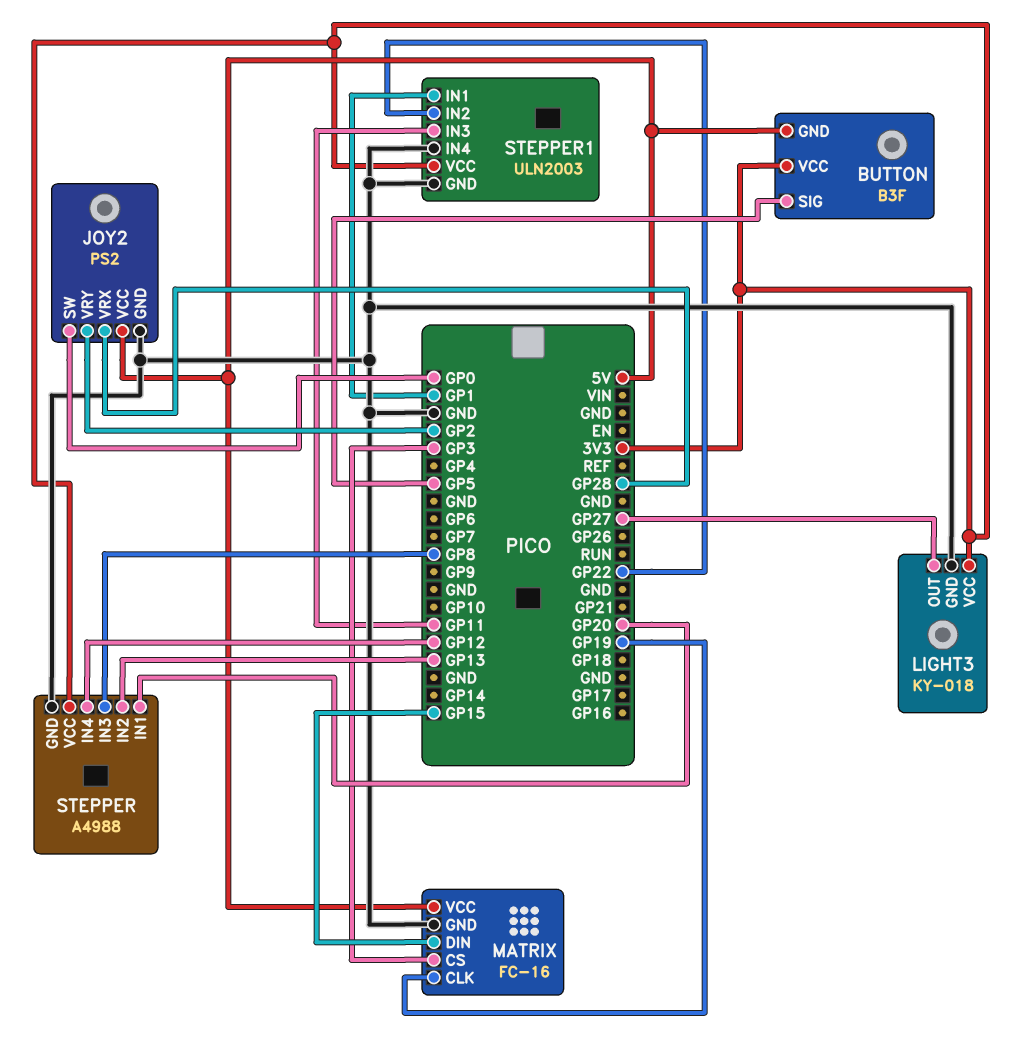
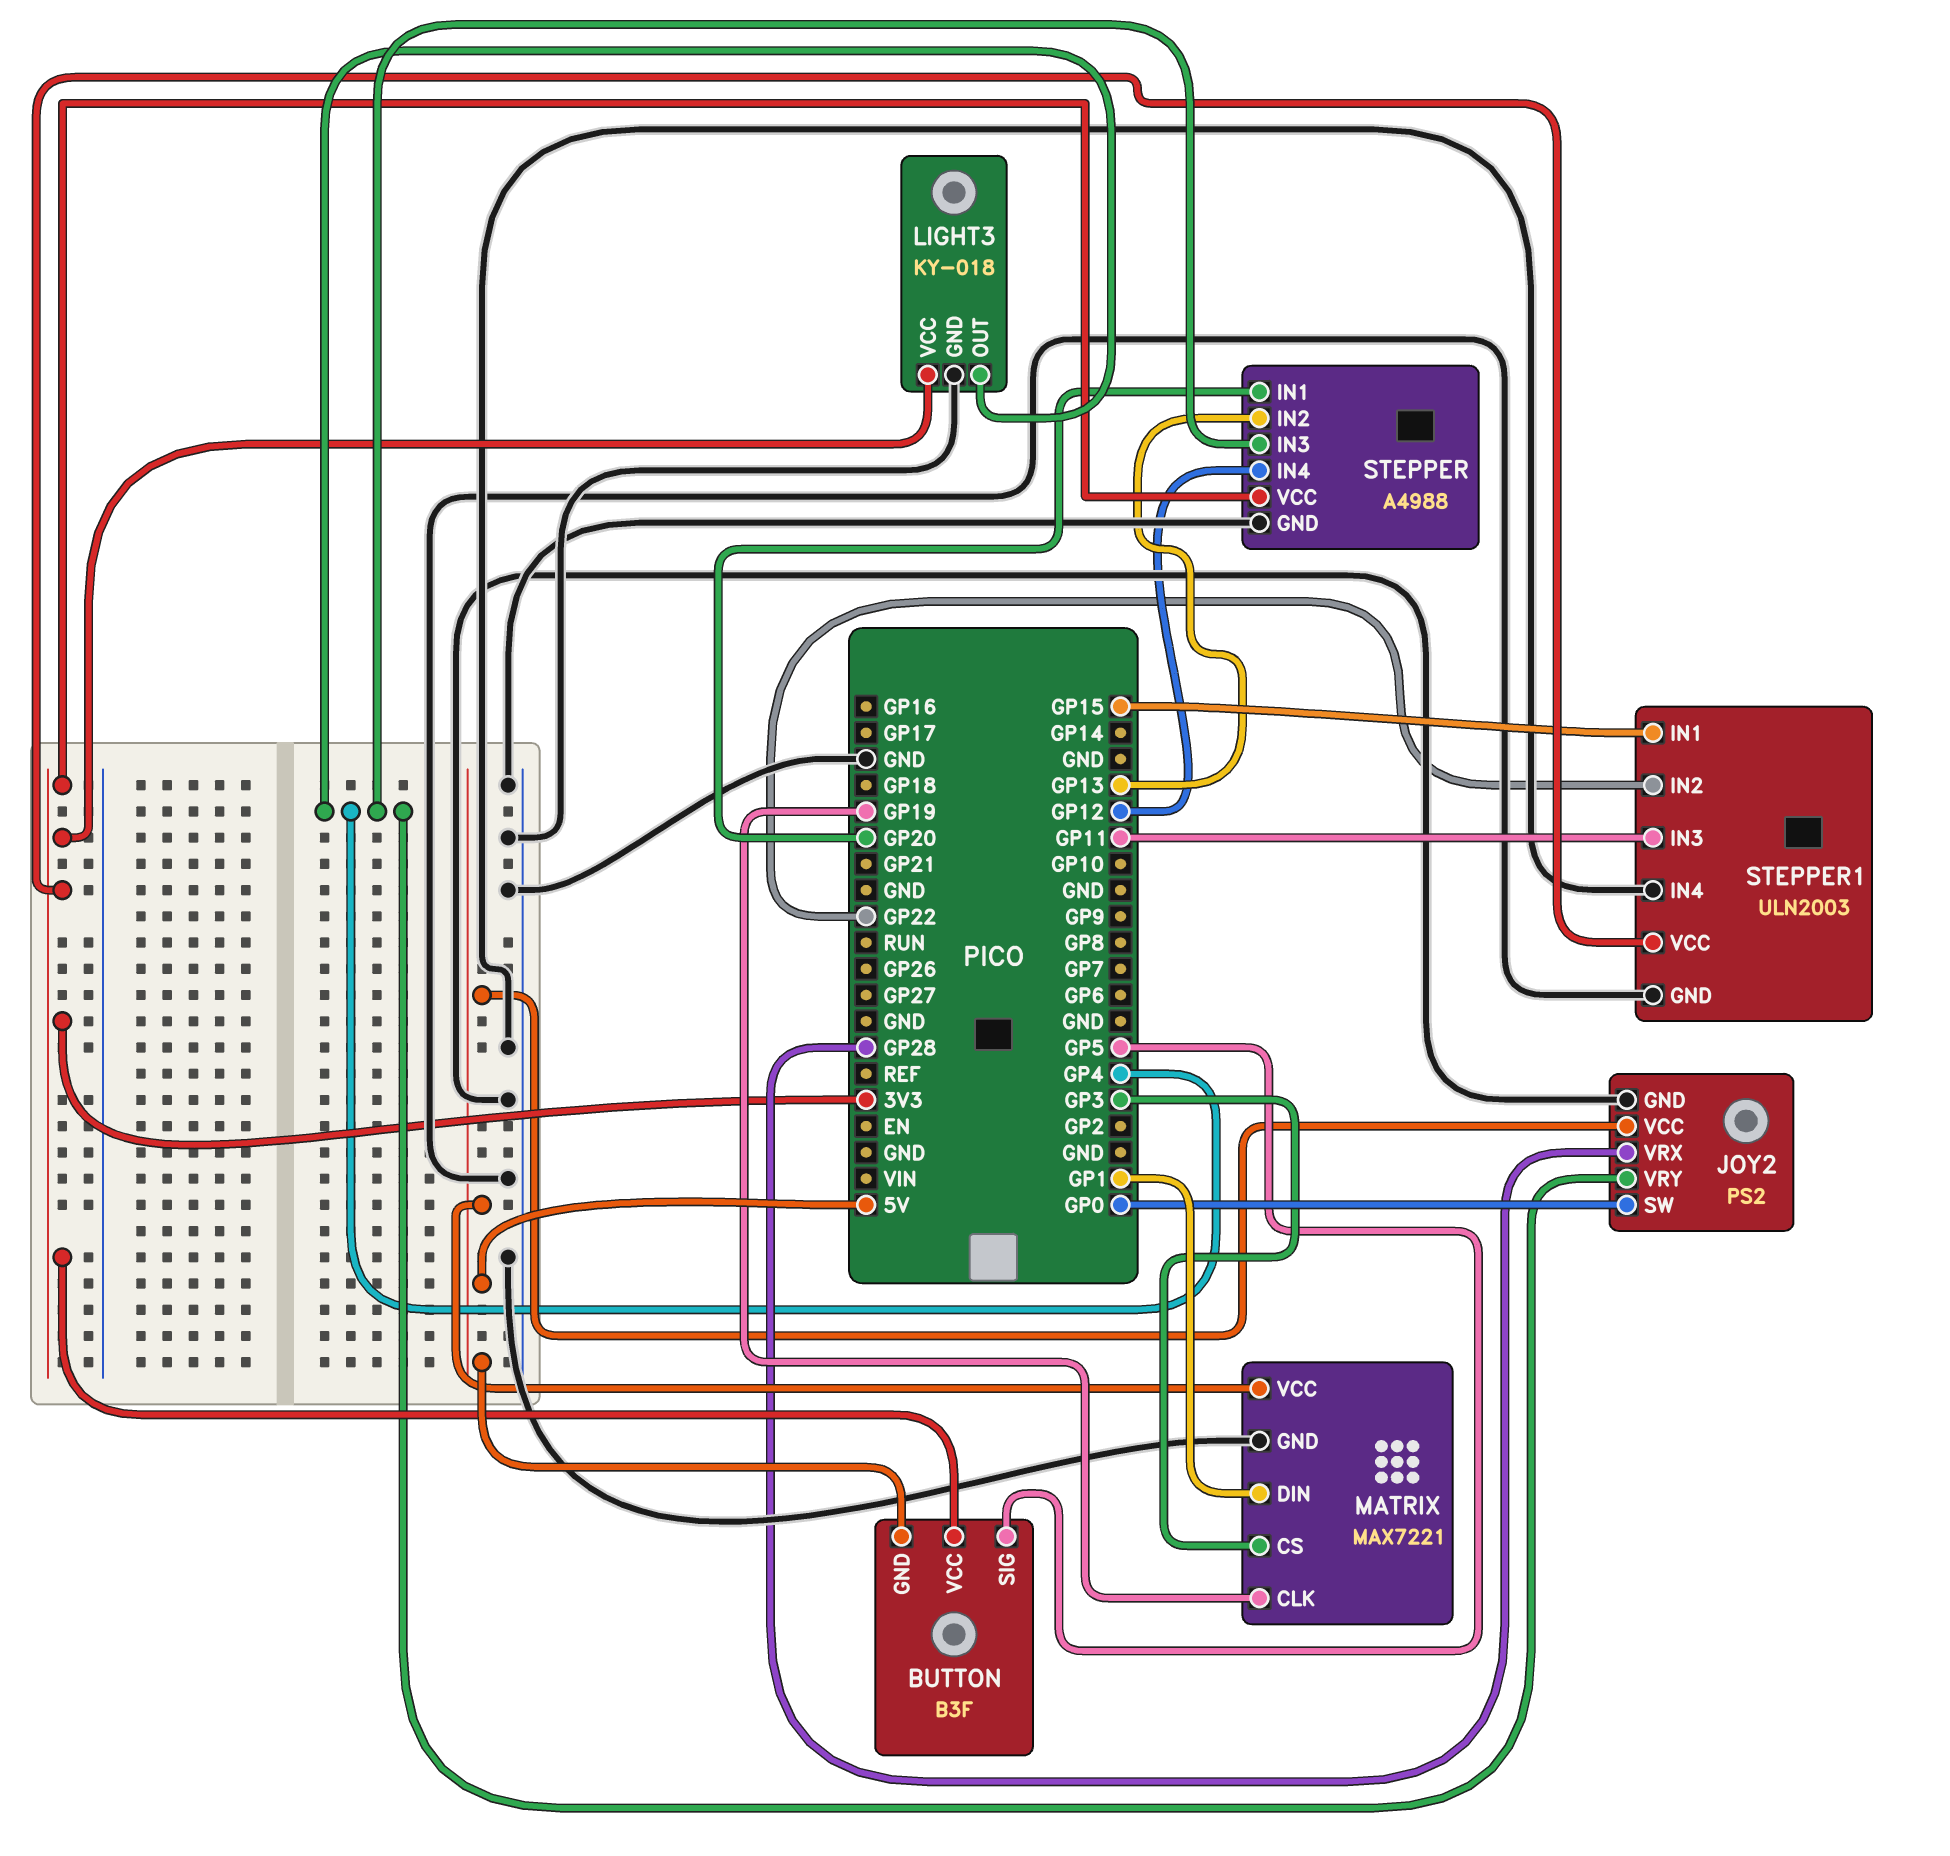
JOY2 pin VRY: GP2 -> GP4
LIGHT3 pin OUT: GP27 -> GP4
MATRIX: FC-16 -> MAX7221
MATRIX pin DIN: GP15 -> GP1
STEPPER pin IN3: GP8 -> GP4
STEPPER1 pin IN1: GP1 -> GP15

